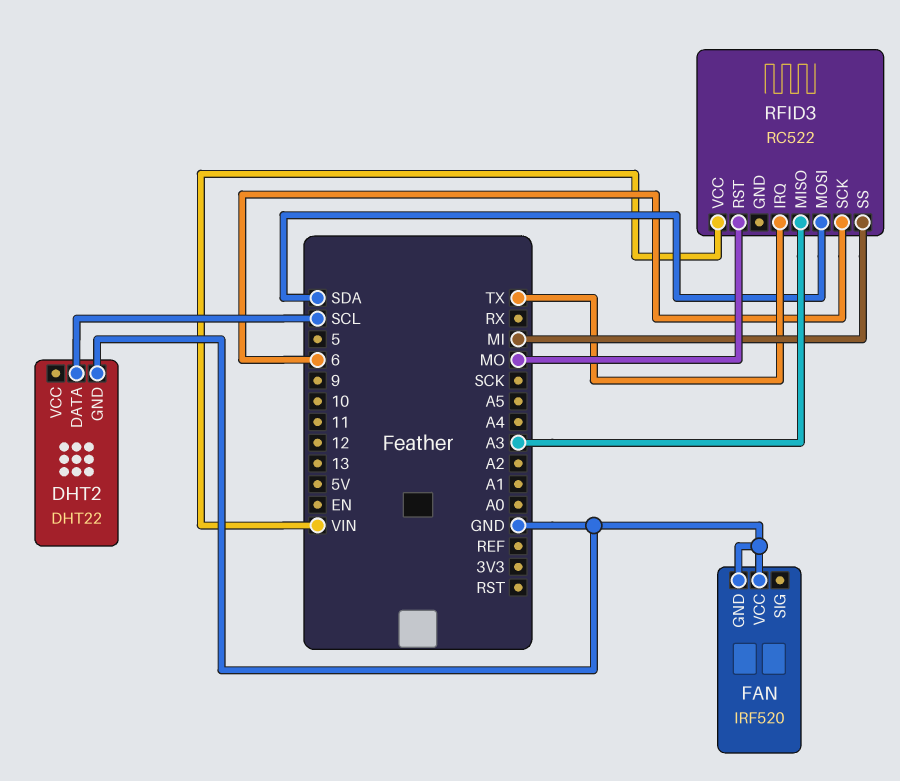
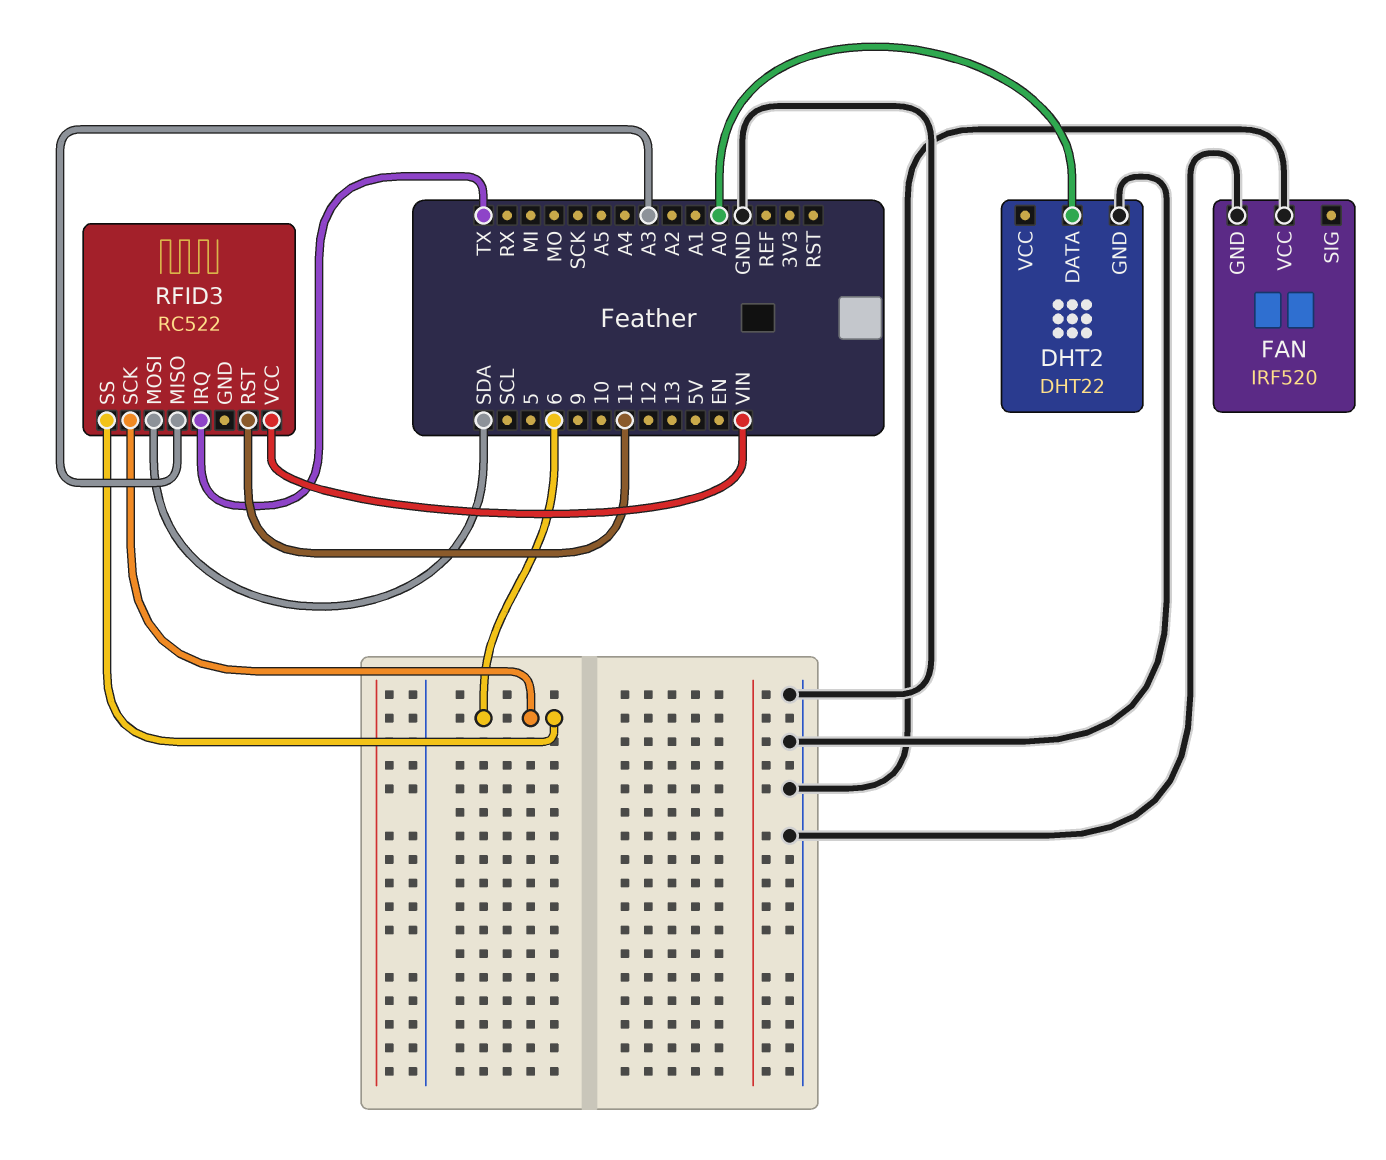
DHT2 pin DATA: SCL -> A0
RFID3 pin RST: MO -> 11
RFID3 pin SS: MI -> 6

